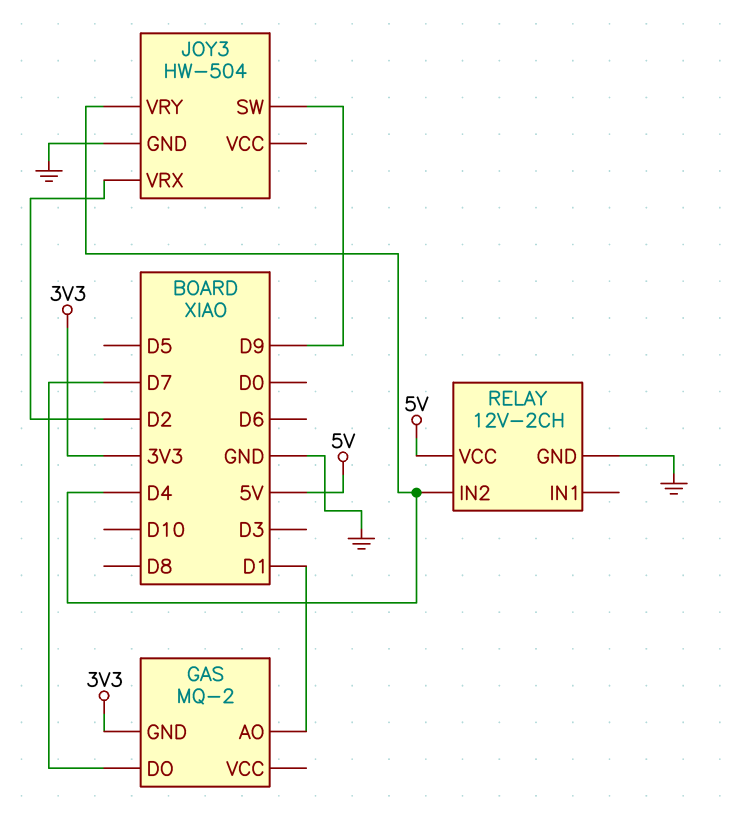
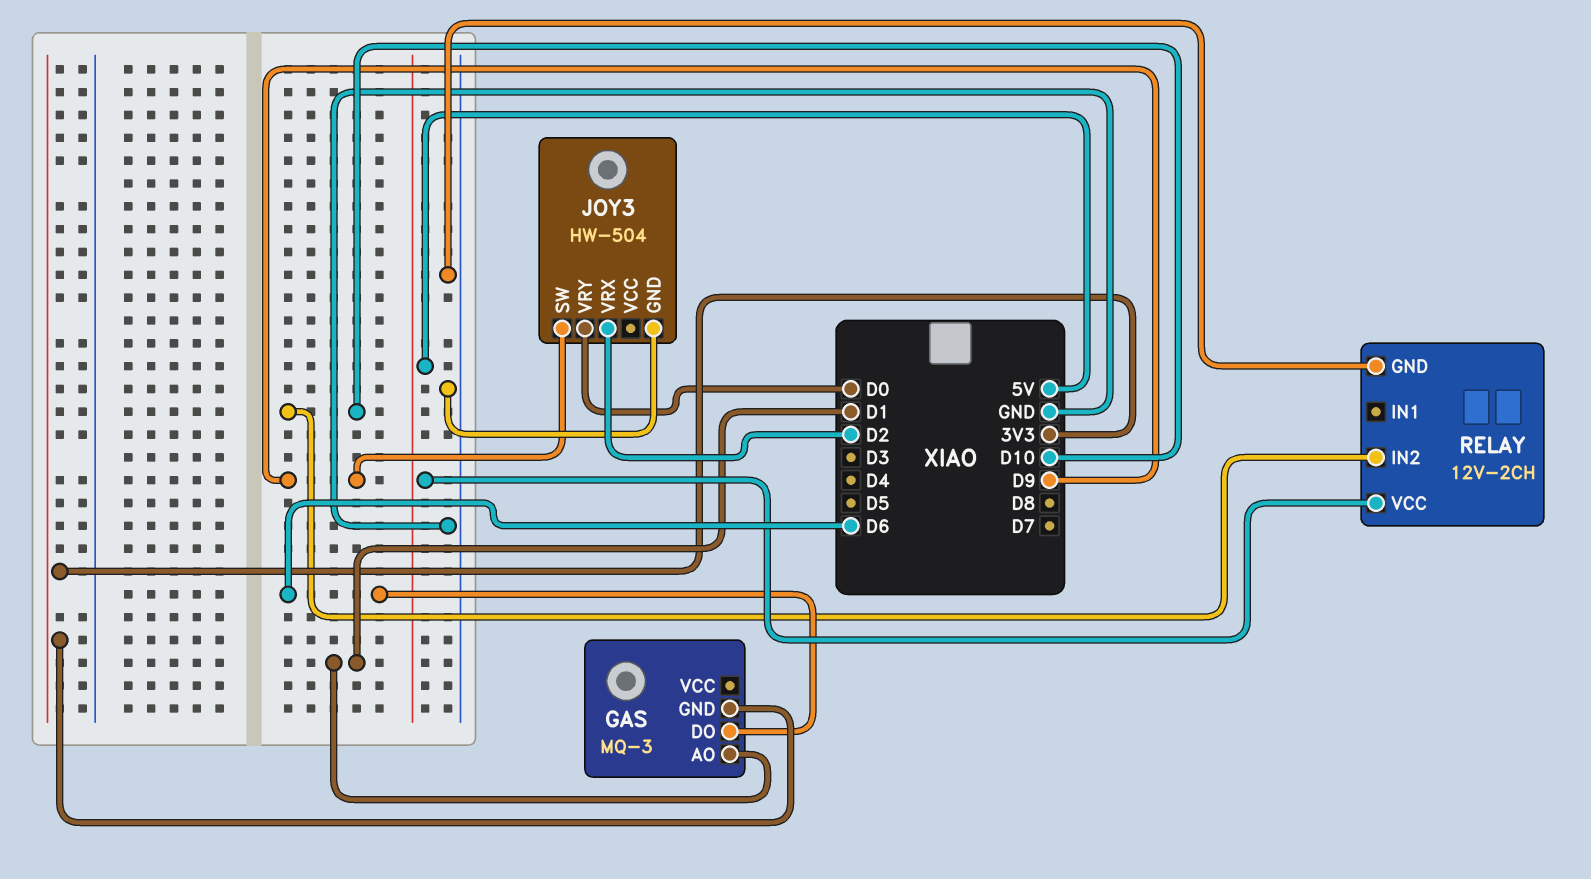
GAS: MQ-2 -> MQ-3
GAS pin DO: D7 -> D6
JOY3 pin VRY: D4 -> D0
RELAY pin IN2: D4 -> D10

